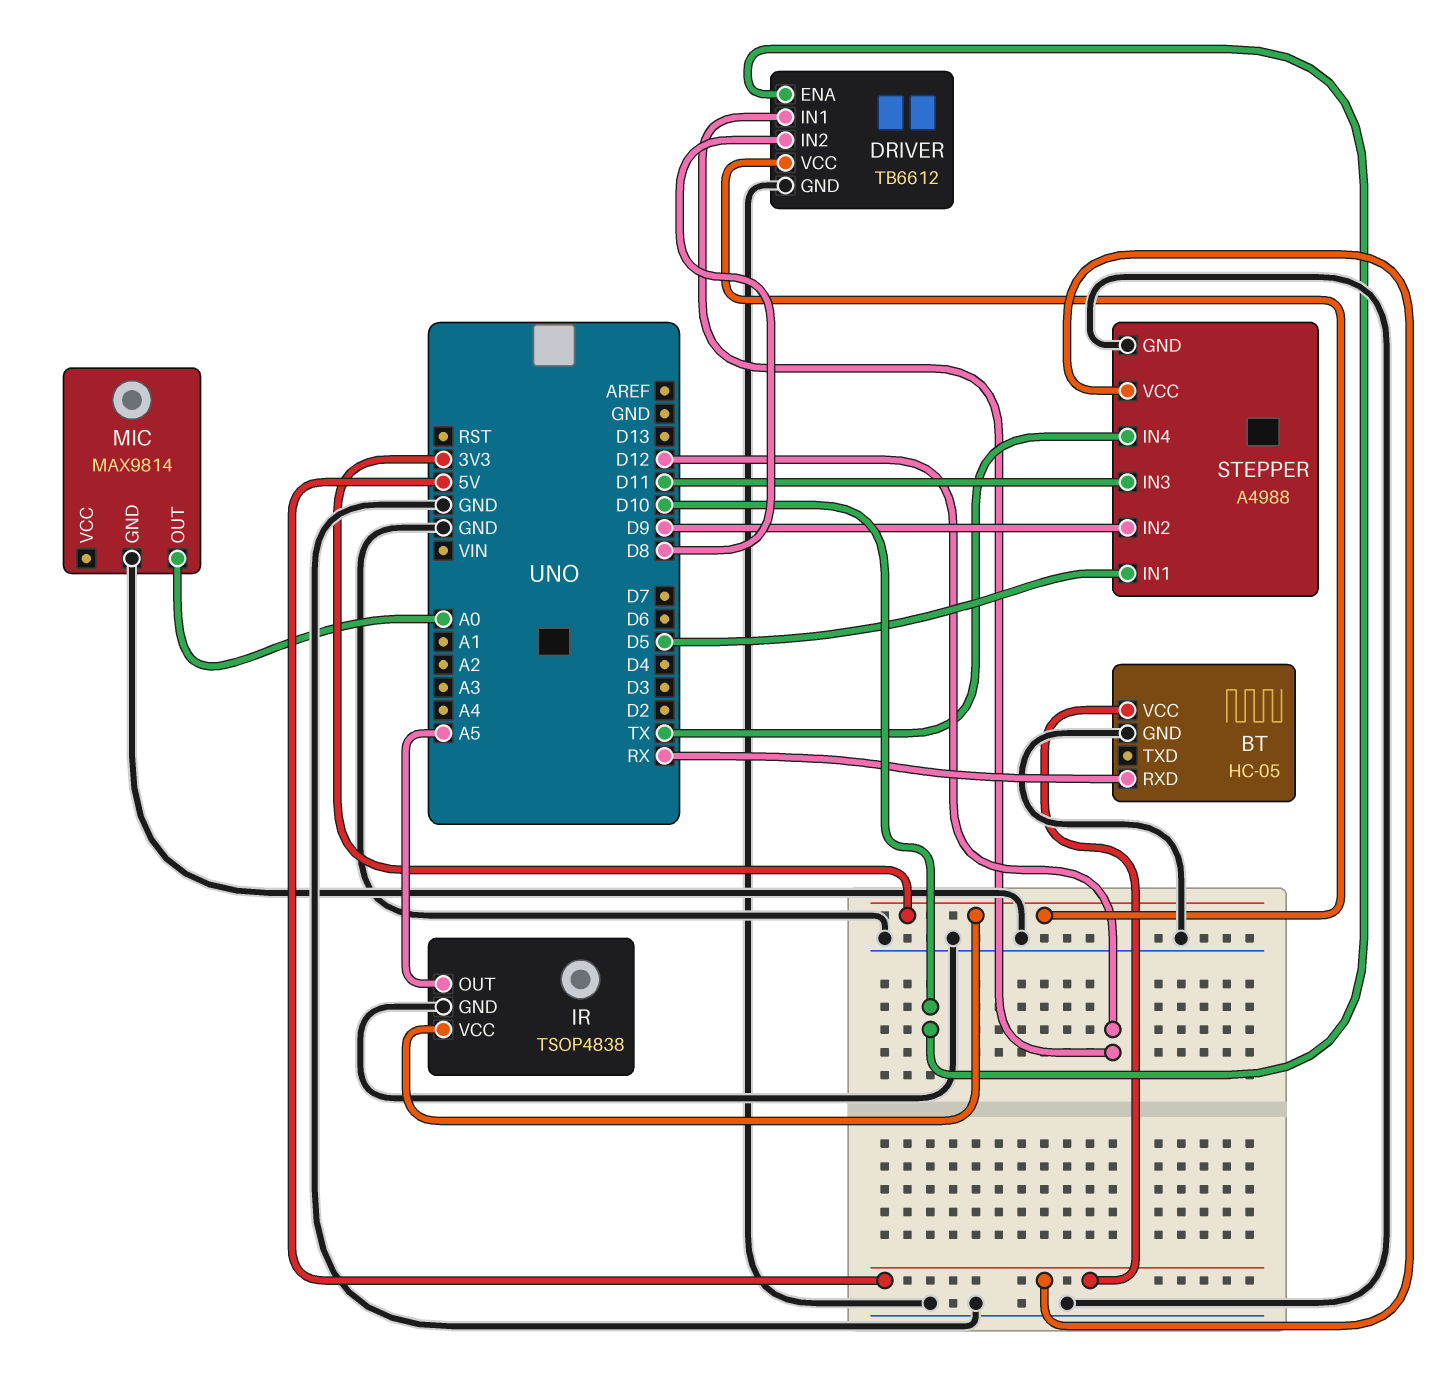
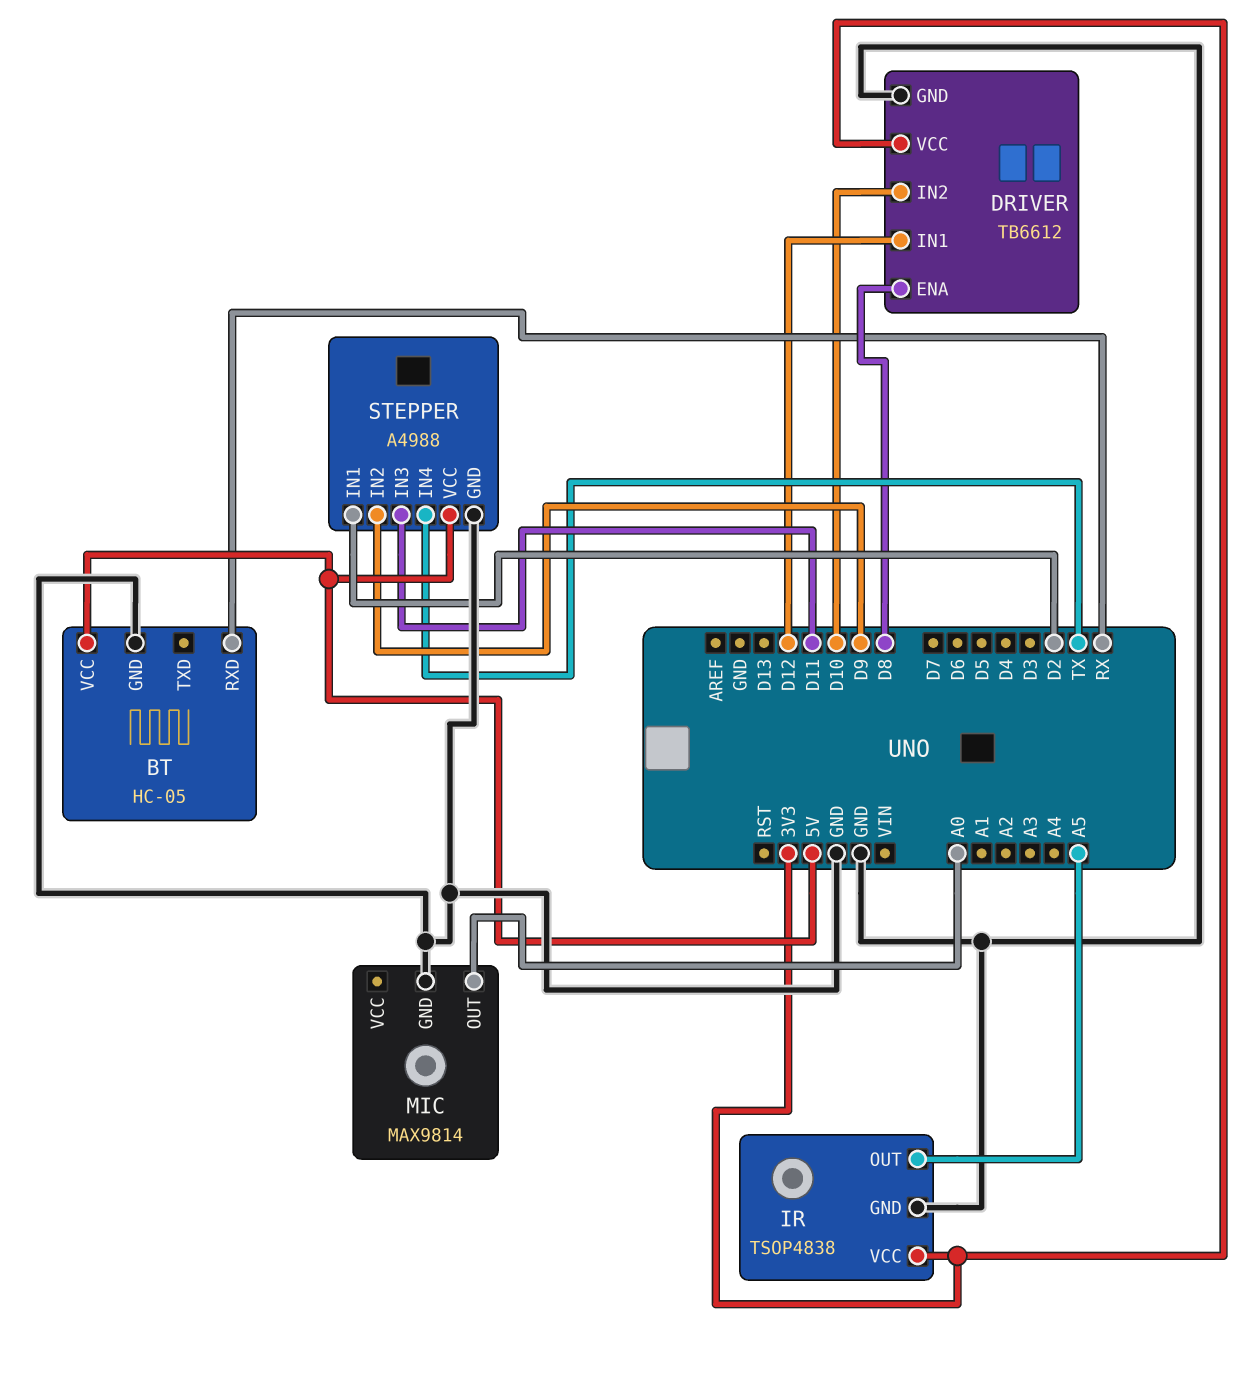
DRIVER pin ENA: D10 -> D8
DRIVER pin IN2: D8 -> D10
STEPPER pin IN1: D5 -> D2

